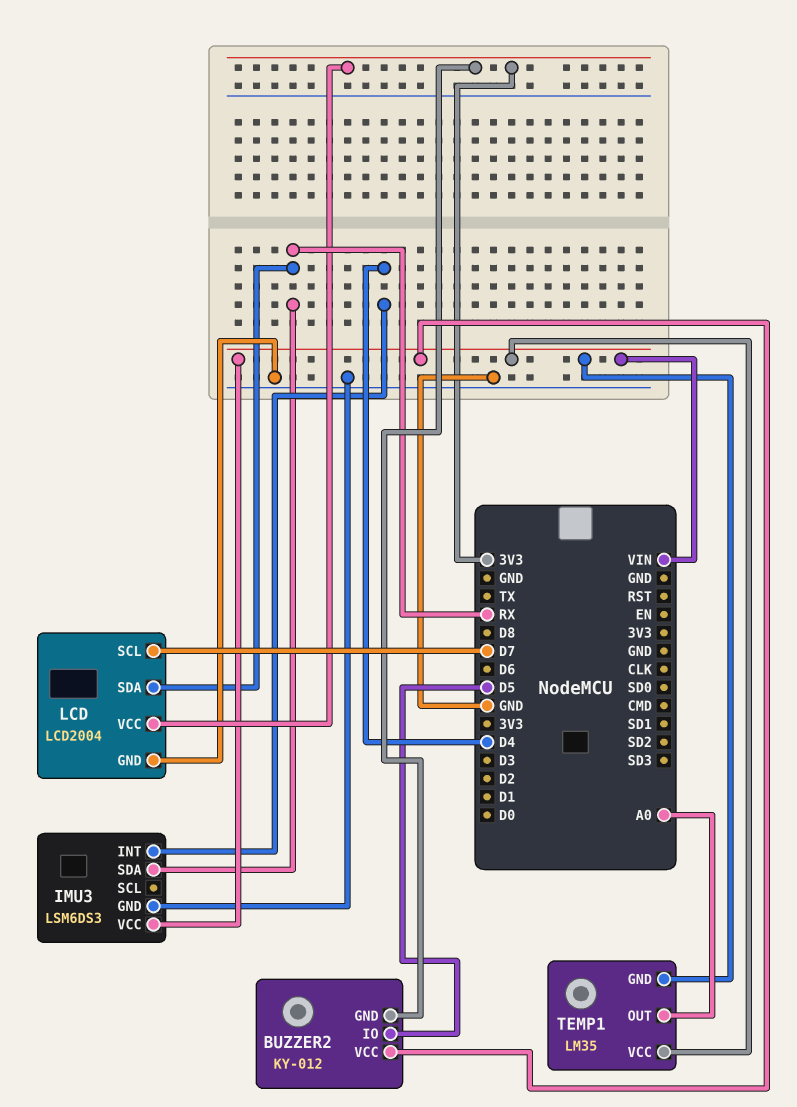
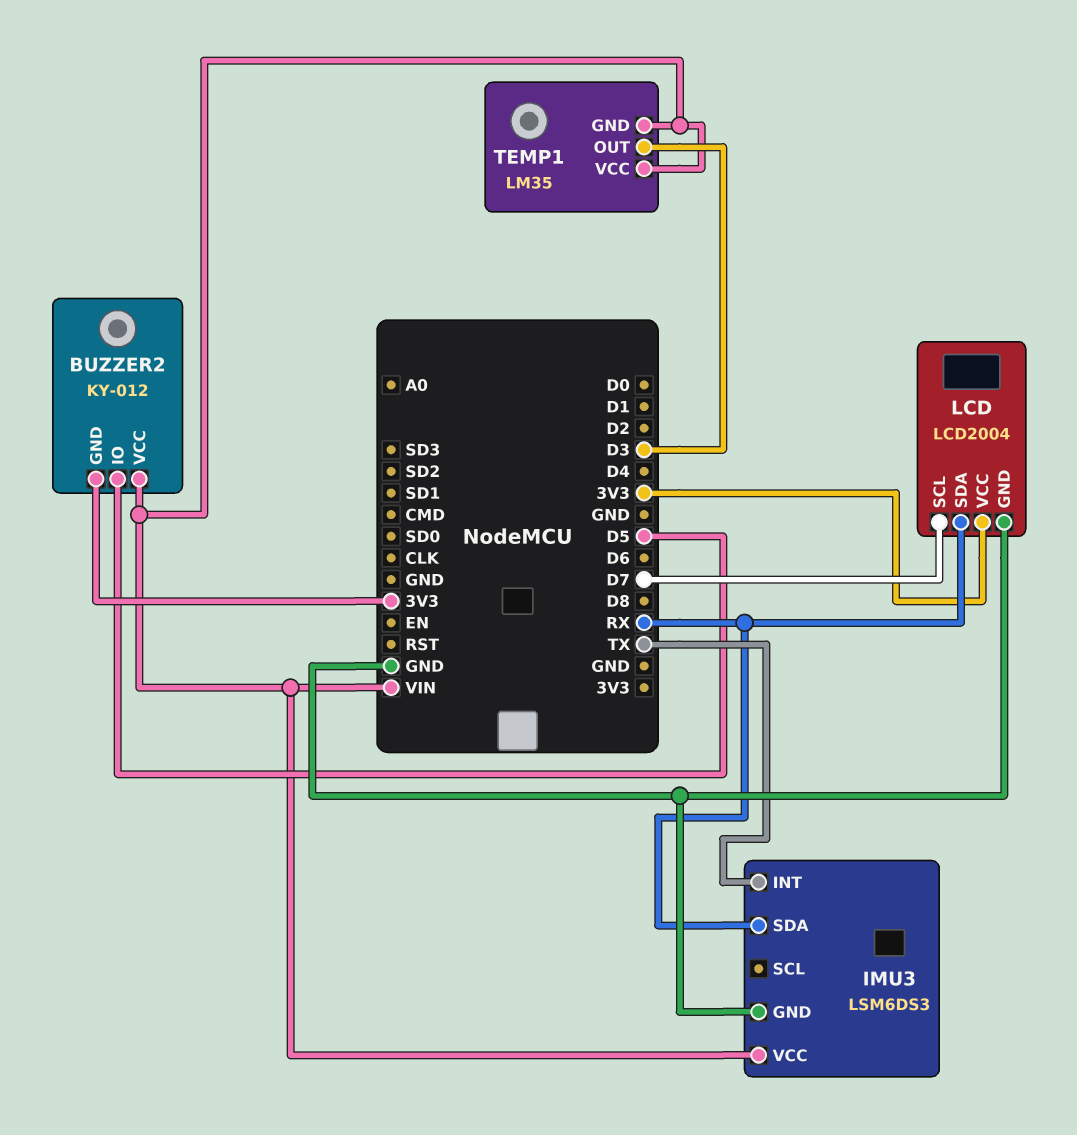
IMU3 pin INT: D4 -> TX
TEMP1 pin OUT: A0 -> D3

